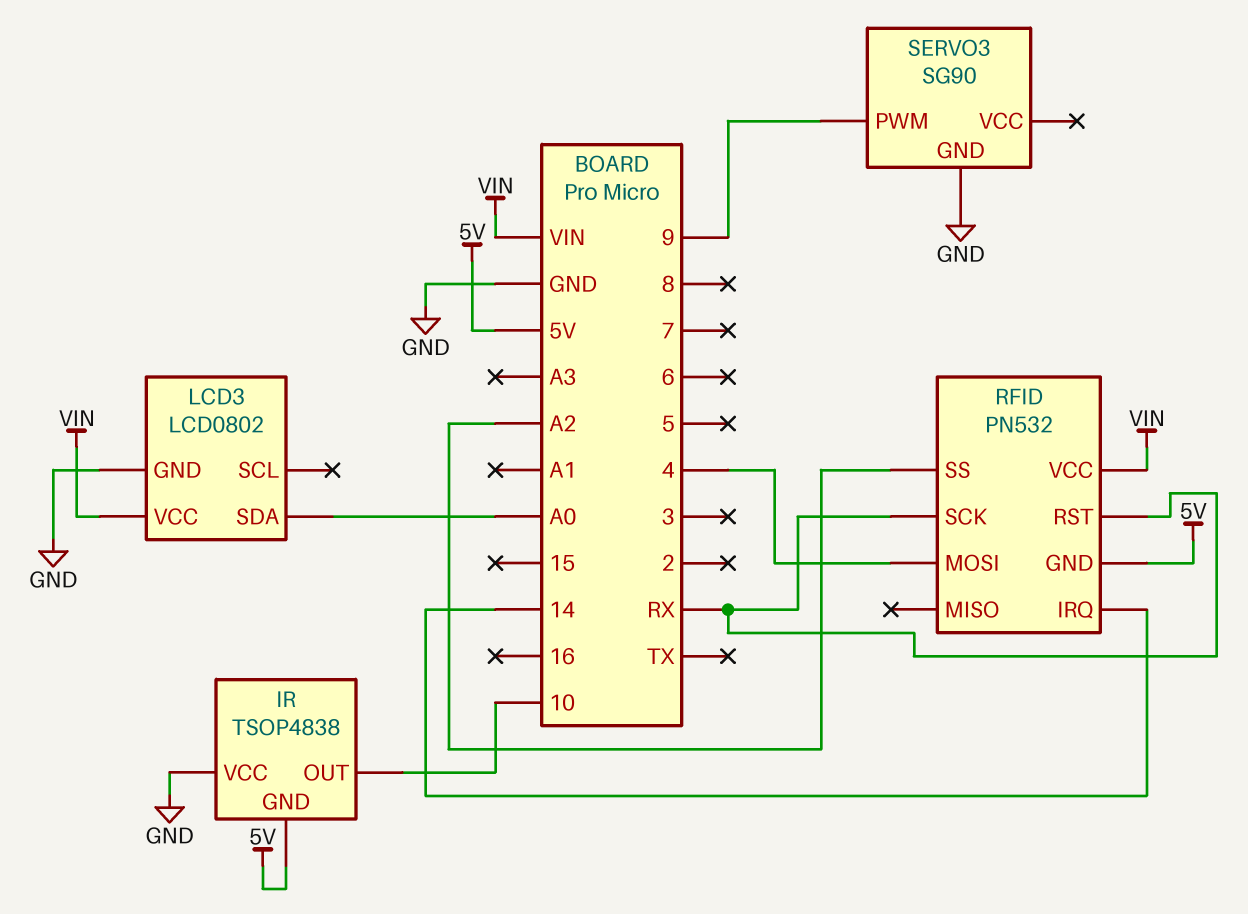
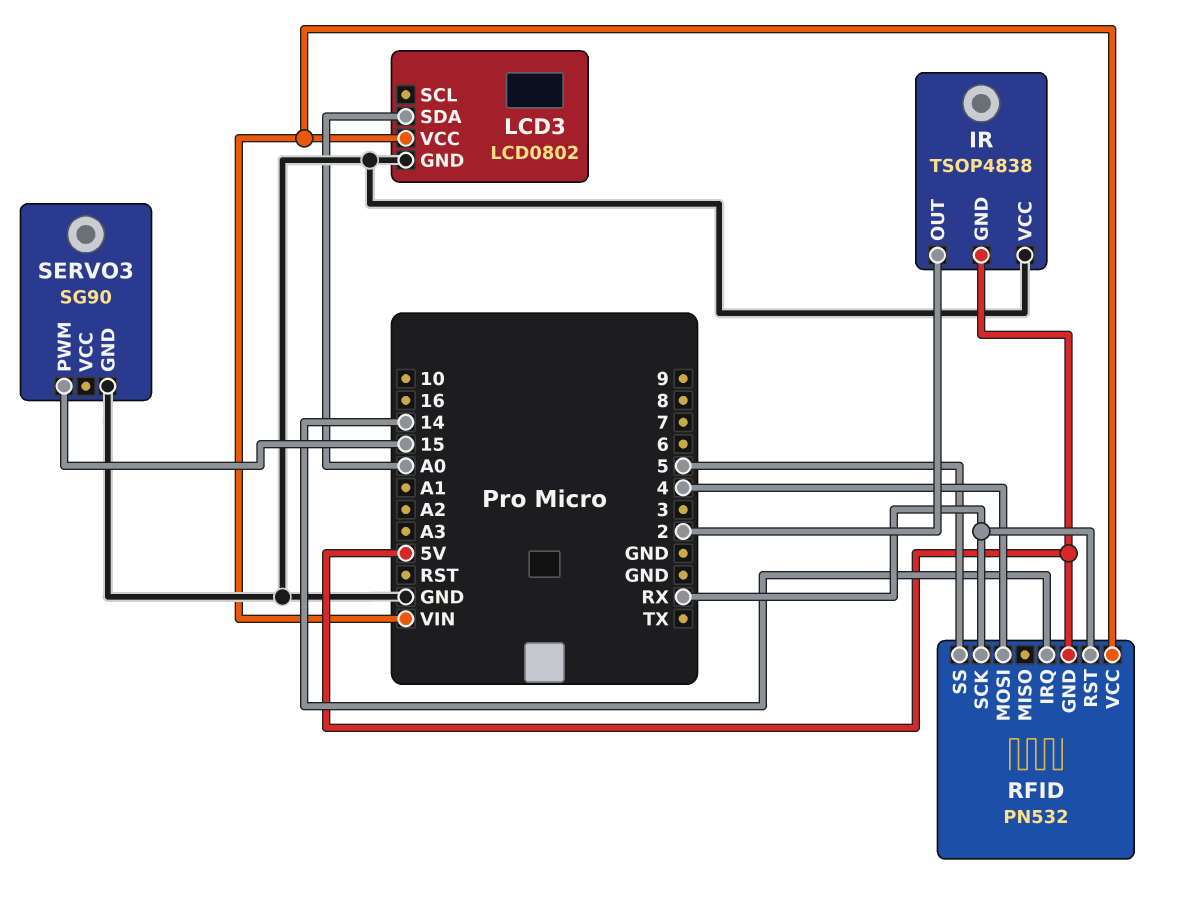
IR pin OUT: 10 -> 2
RFID pin SS: A2 -> 5
SERVO3 pin PWM: 9 -> 15

